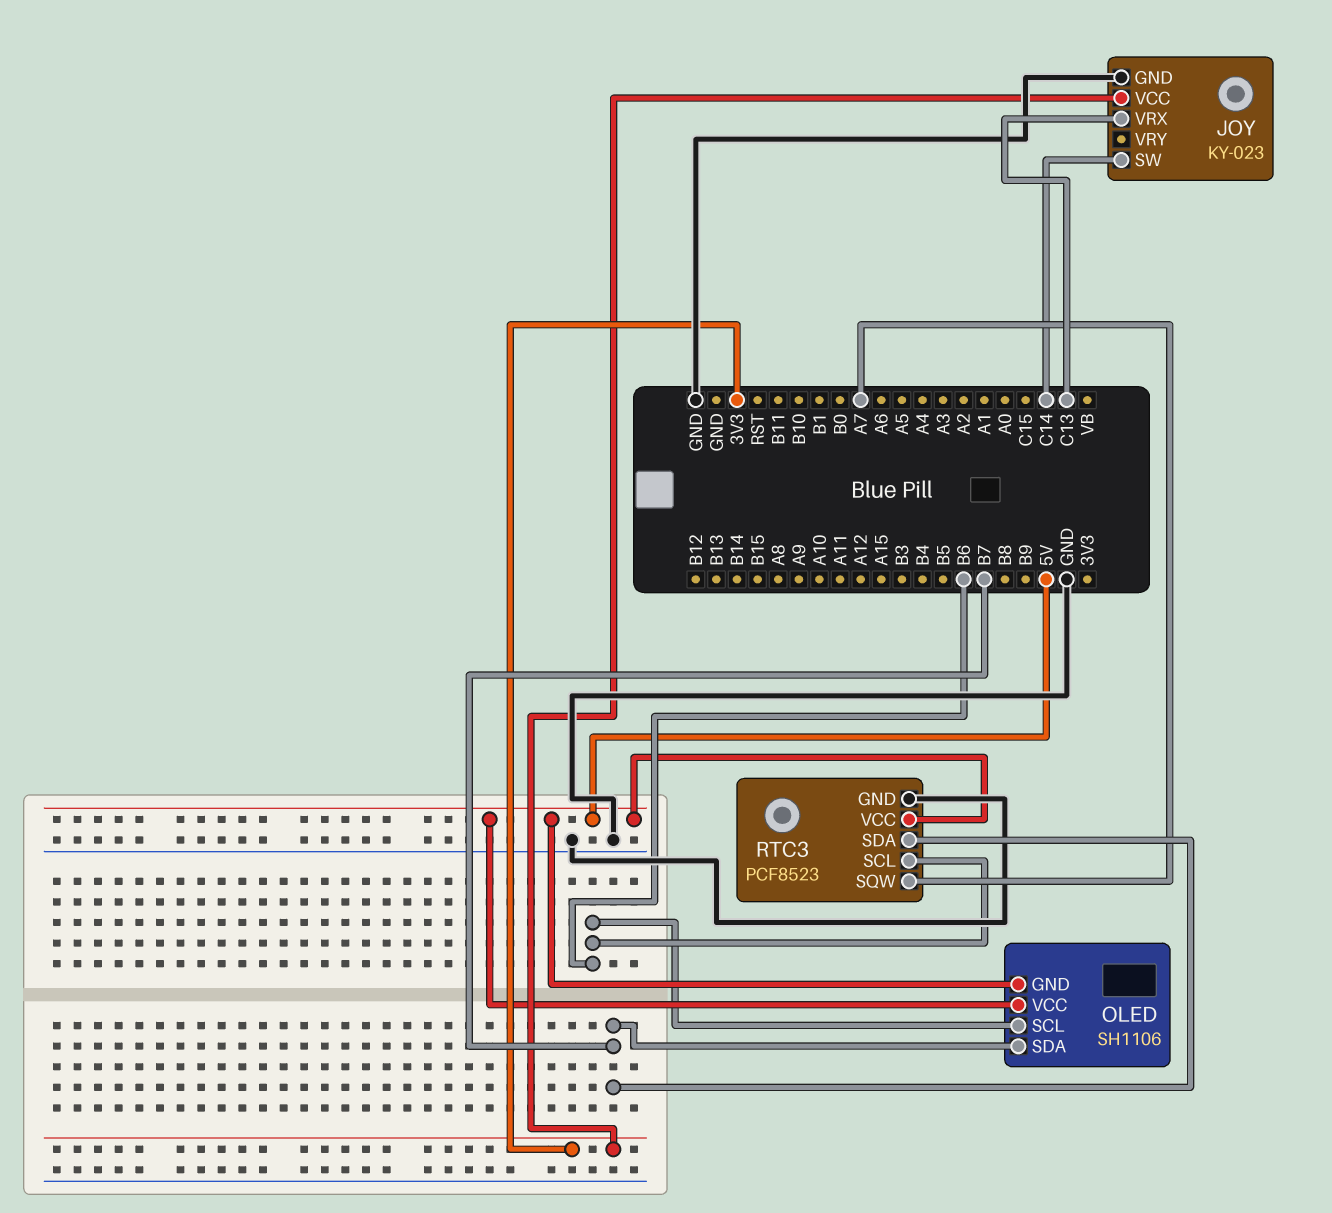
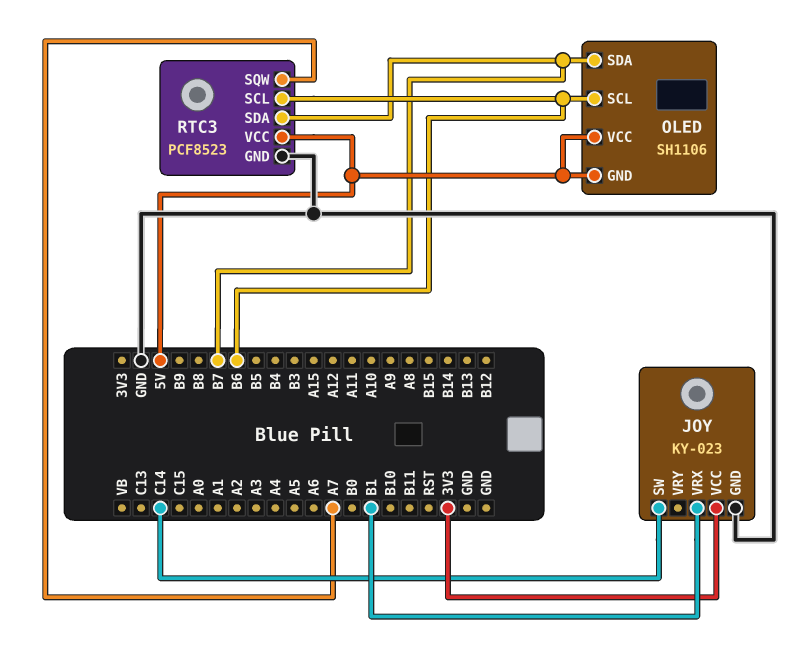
JOY pin VRX: C13 -> B1

